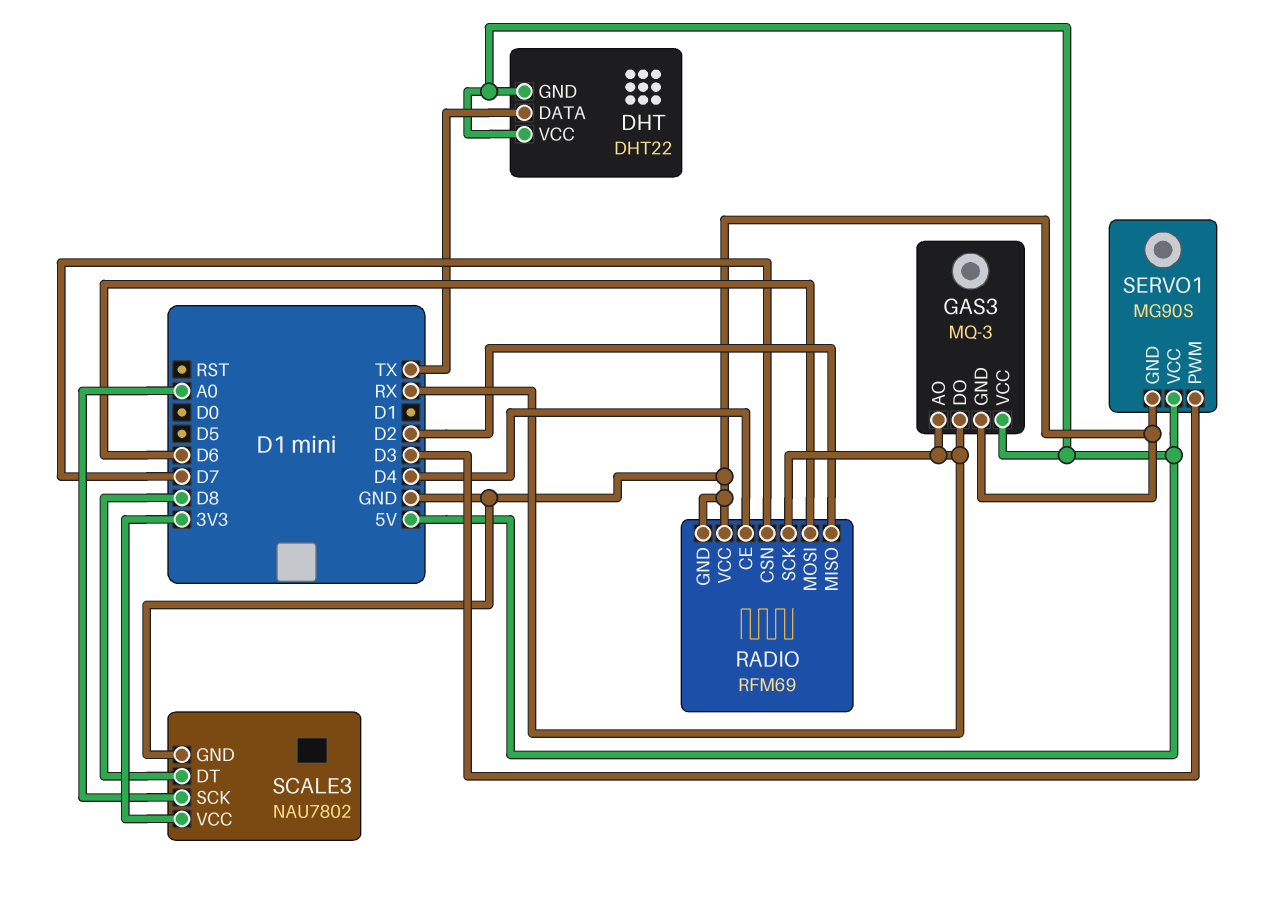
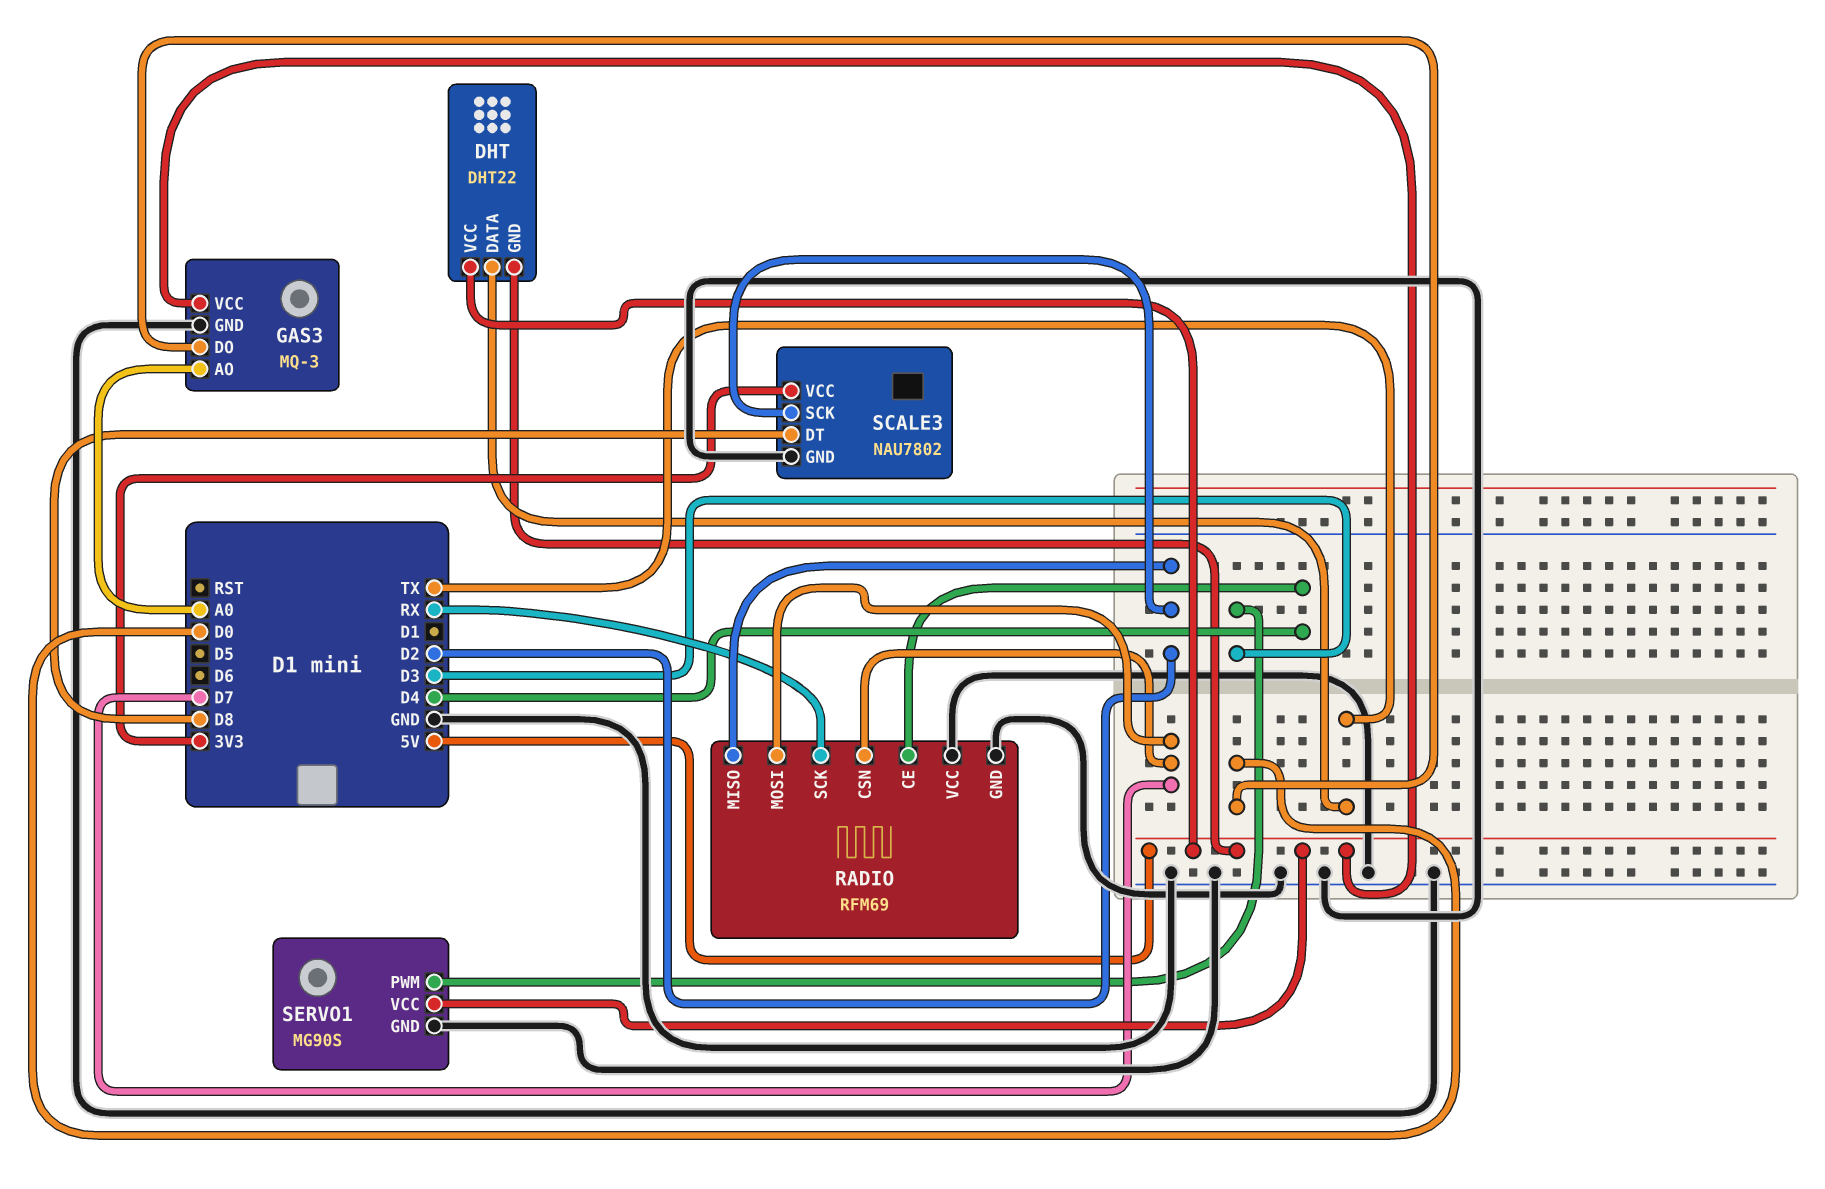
GAS3 pin AO: RX -> A0
GAS3 pin DO: RX -> D0
RADIO pin MOSI: D6 -> D7
SCALE3 pin SCK: A0 -> D2

